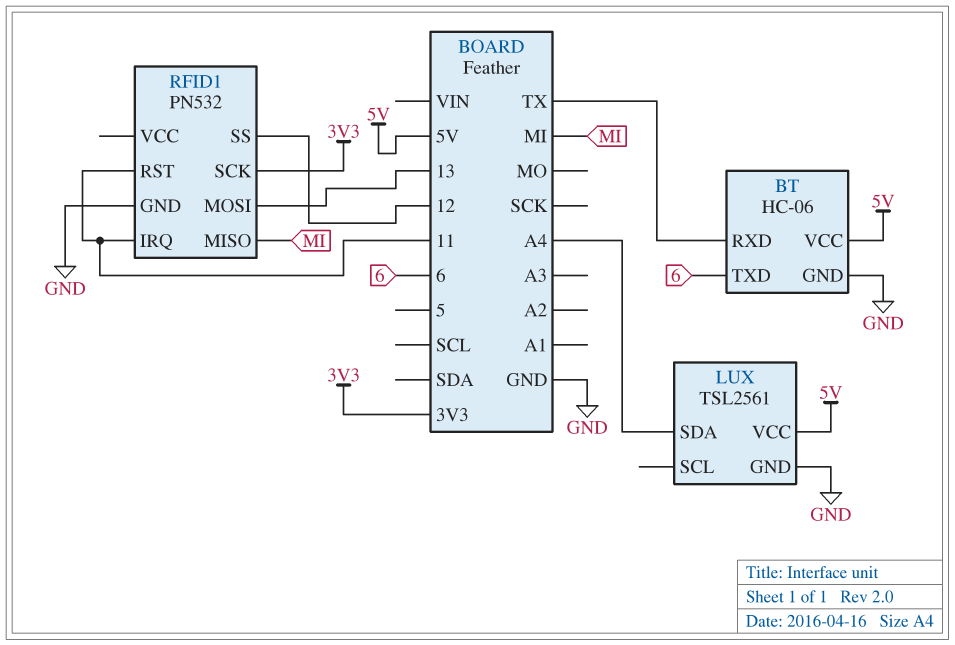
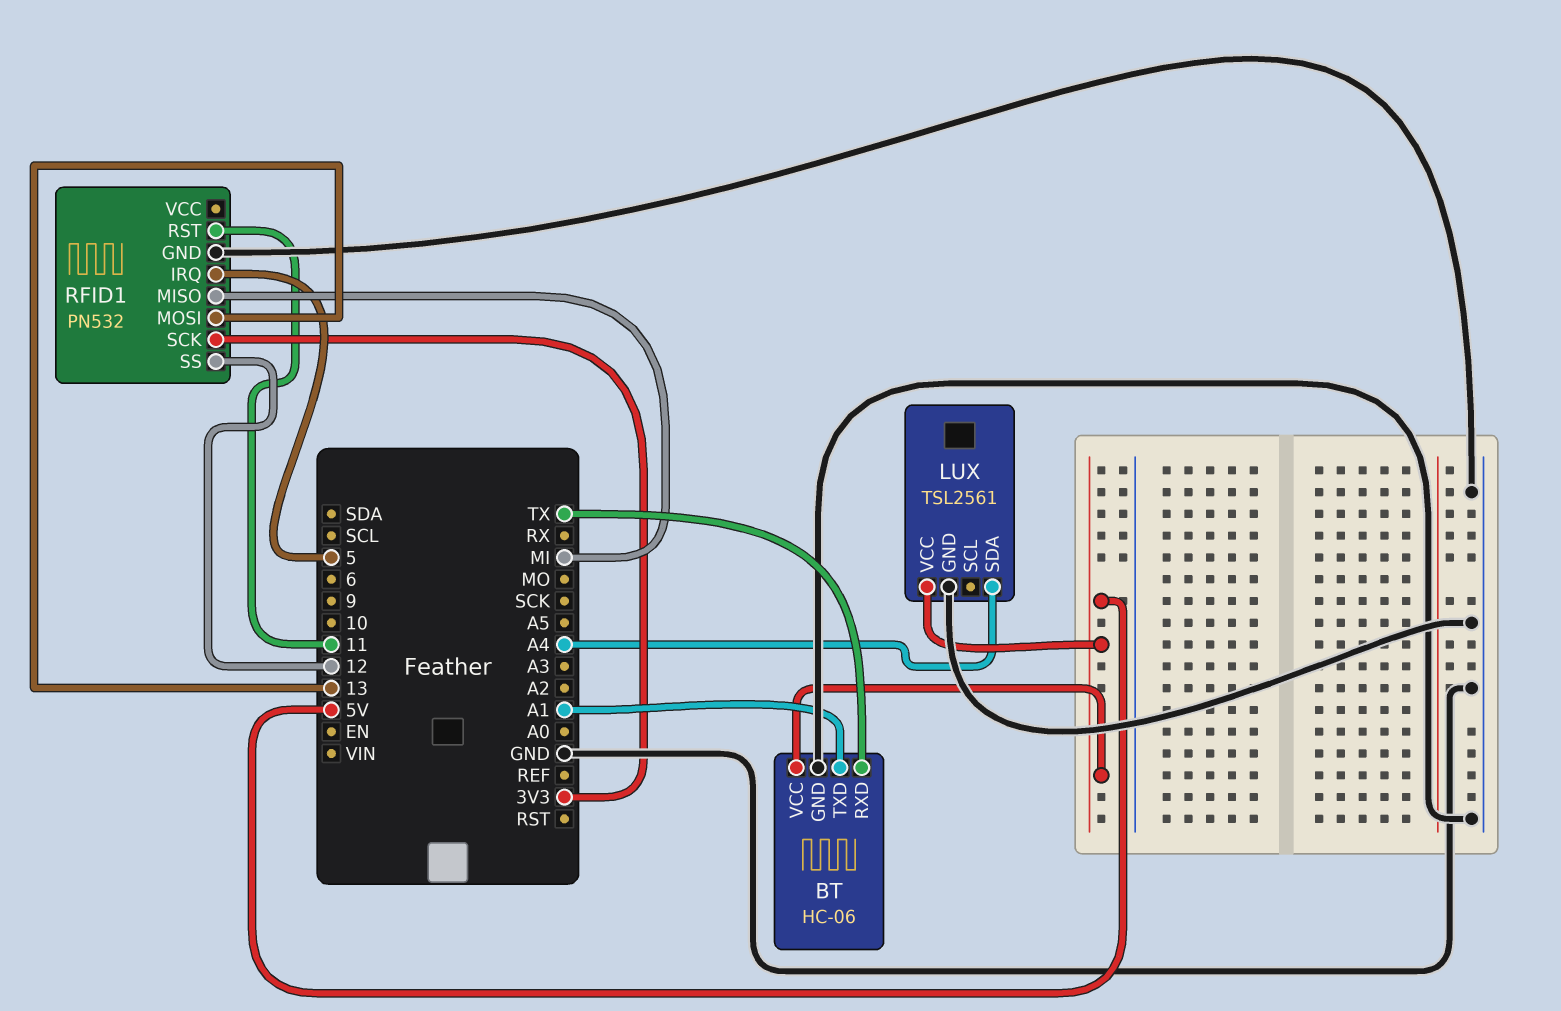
BT pin TXD: 6 -> A1
RFID1 pin IRQ: 11 -> 5

